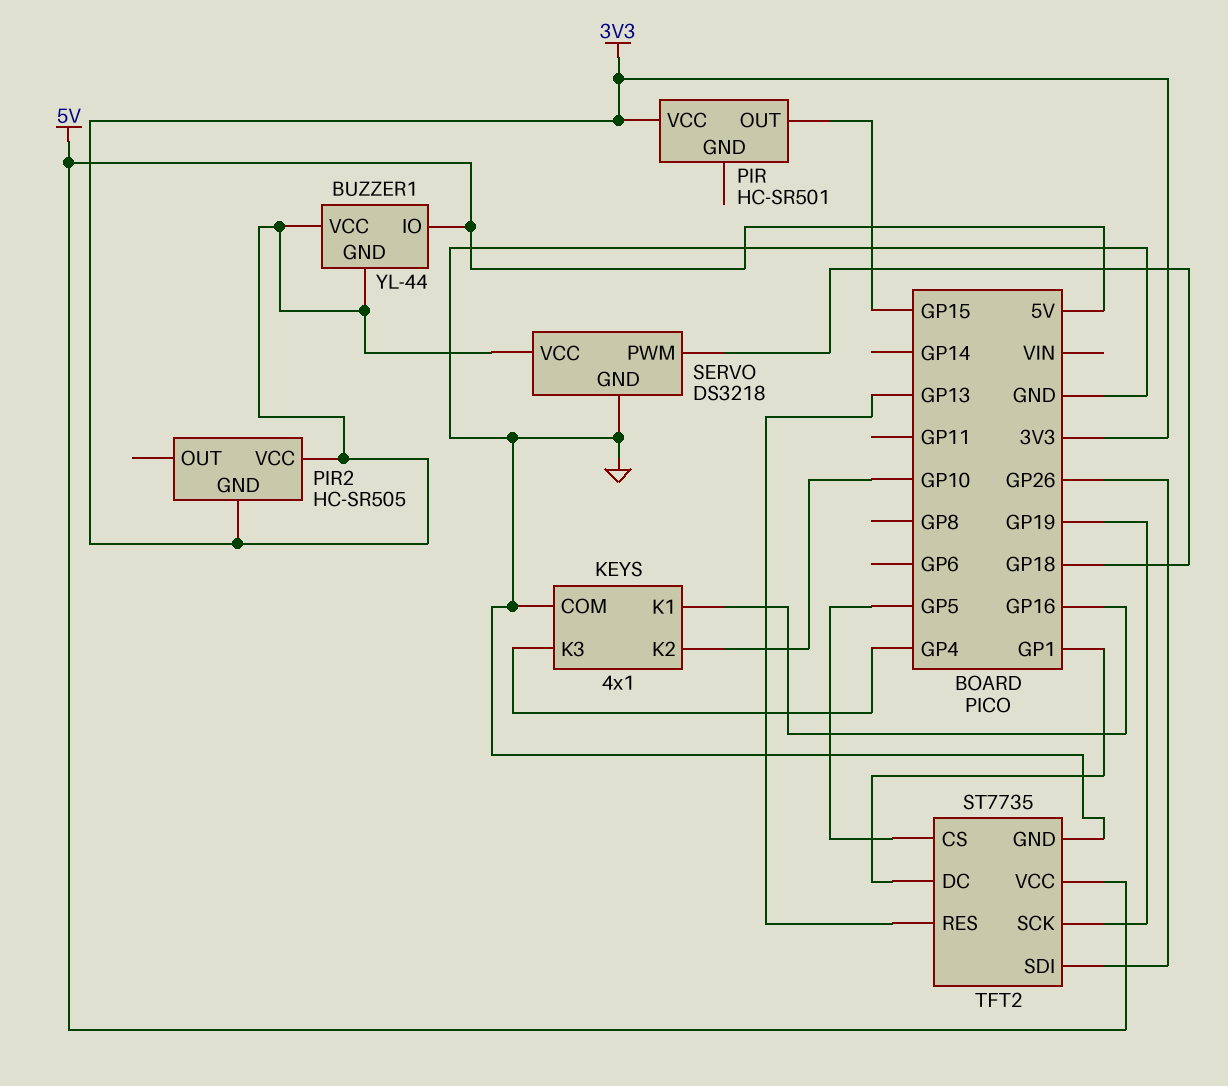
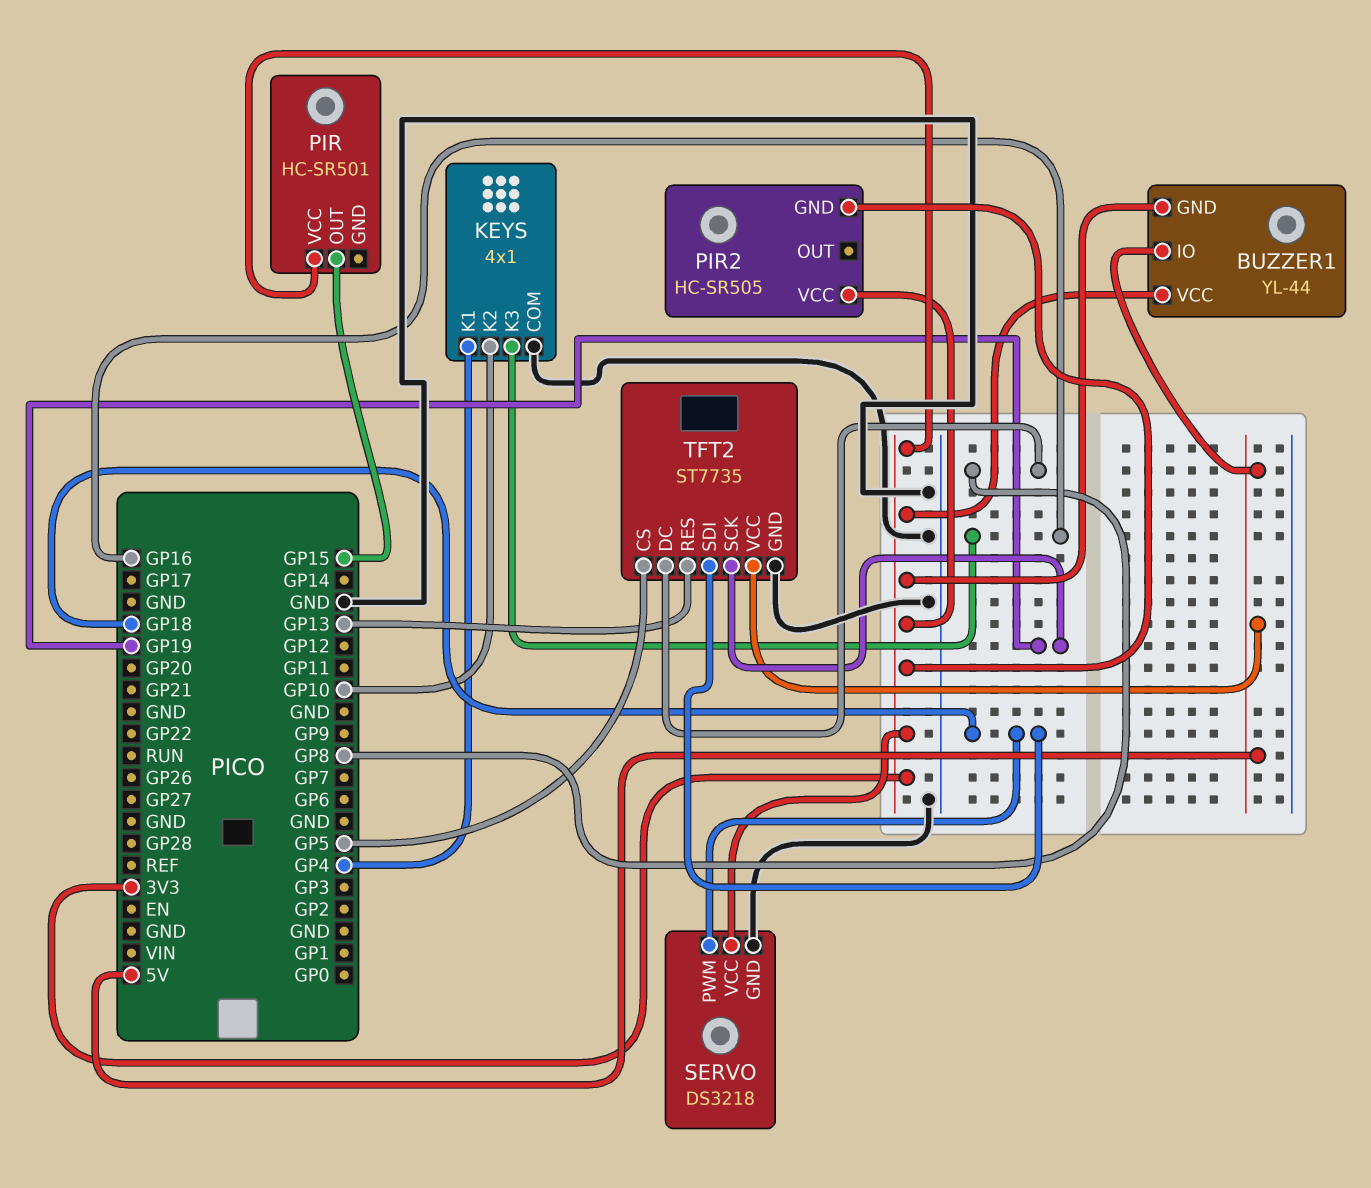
KEYS pin K1: GP16 -> GP4
KEYS pin K3: GP4 -> GP16
TFT2 pin DC: GP1 -> GP8
TFT2 pin SDI: GP26 -> GP18

